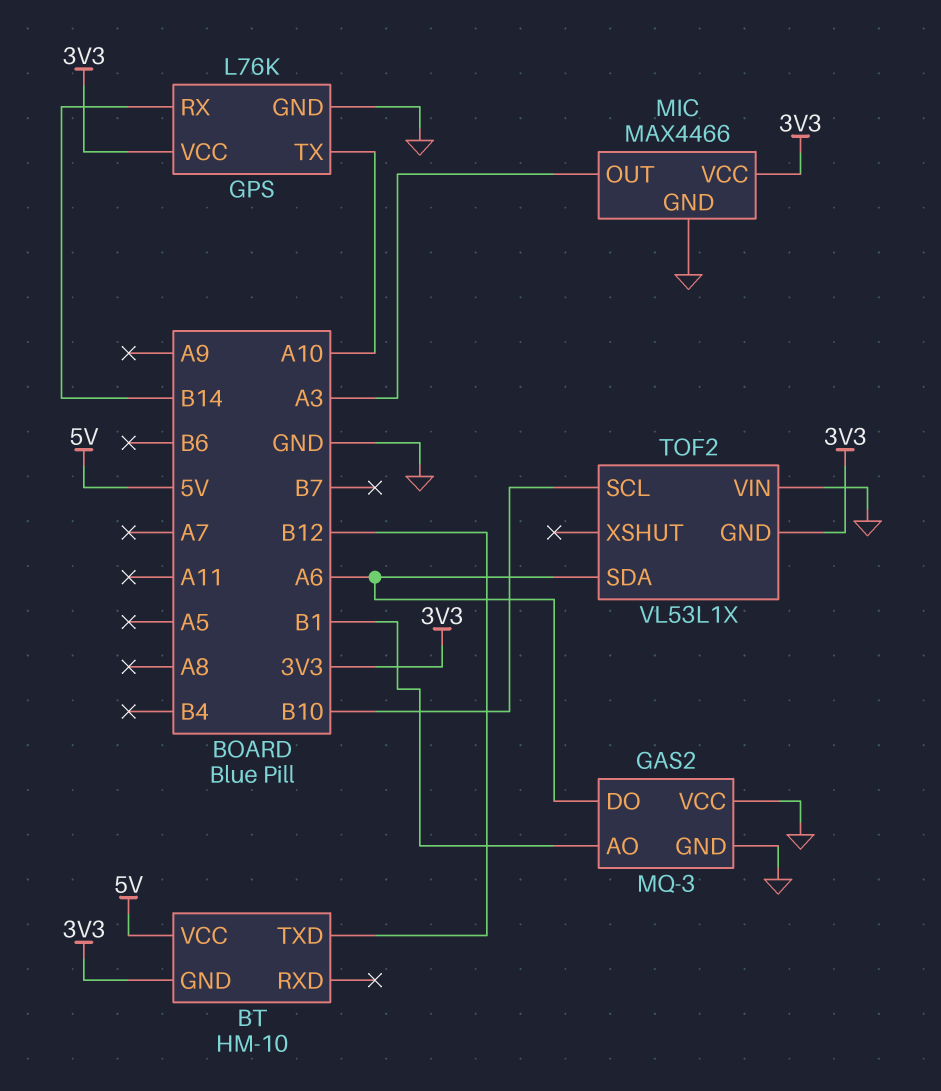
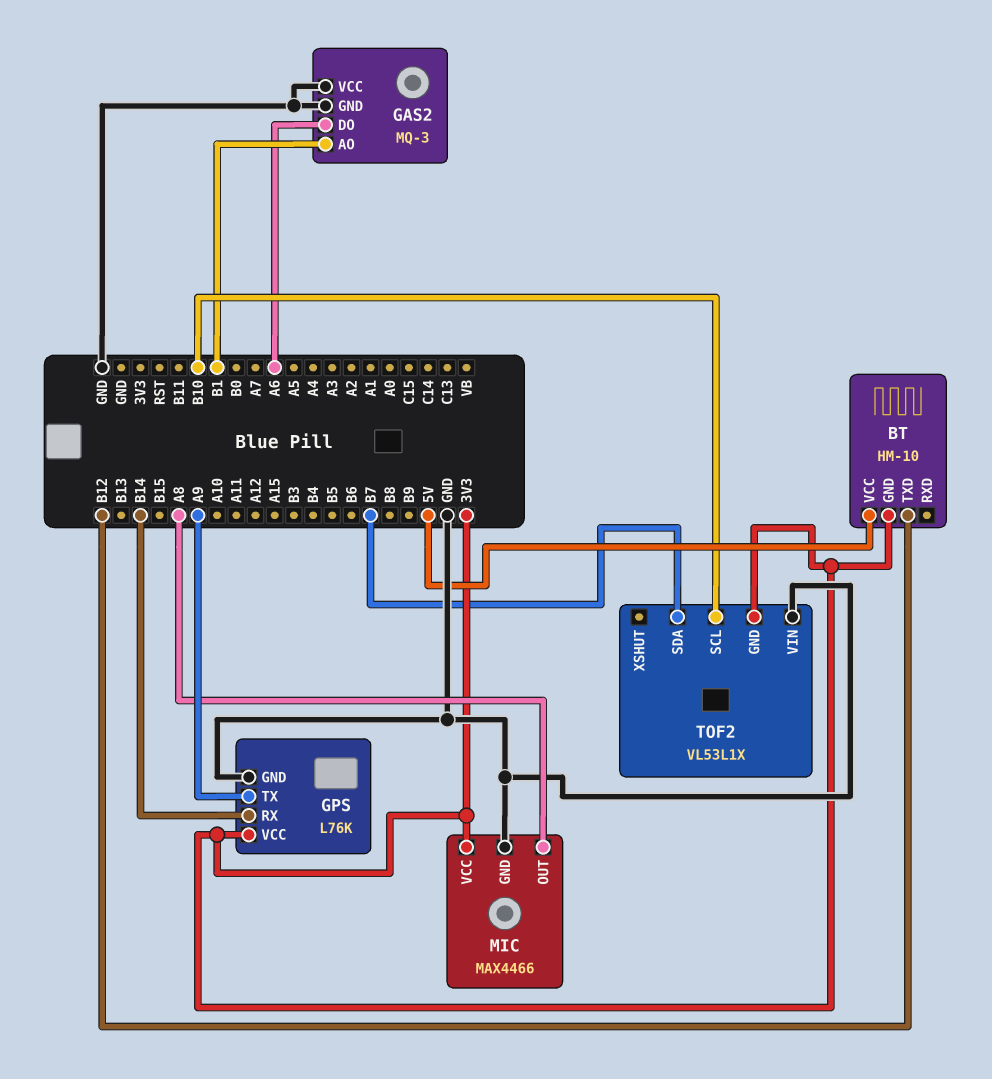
GPS pin TX: A10 -> A9
MIC pin OUT: A3 -> A8
TOF2 pin SDA: A6 -> B7

